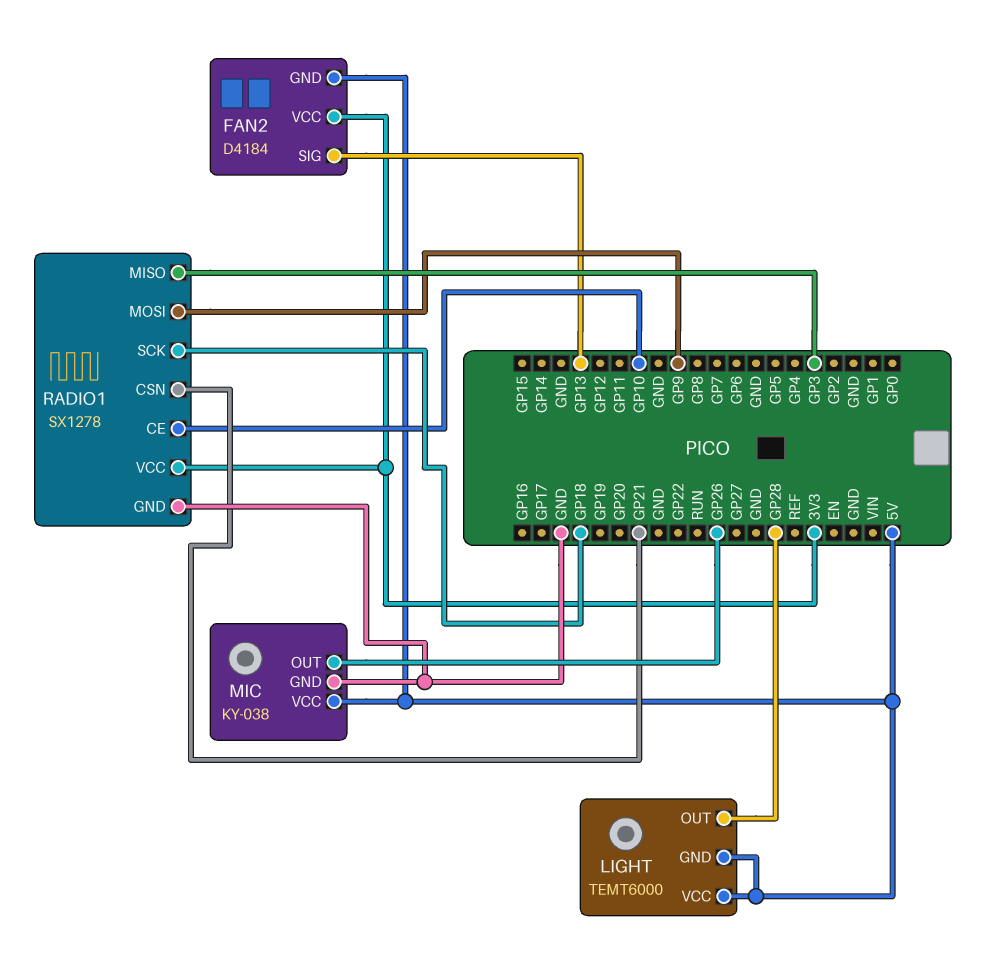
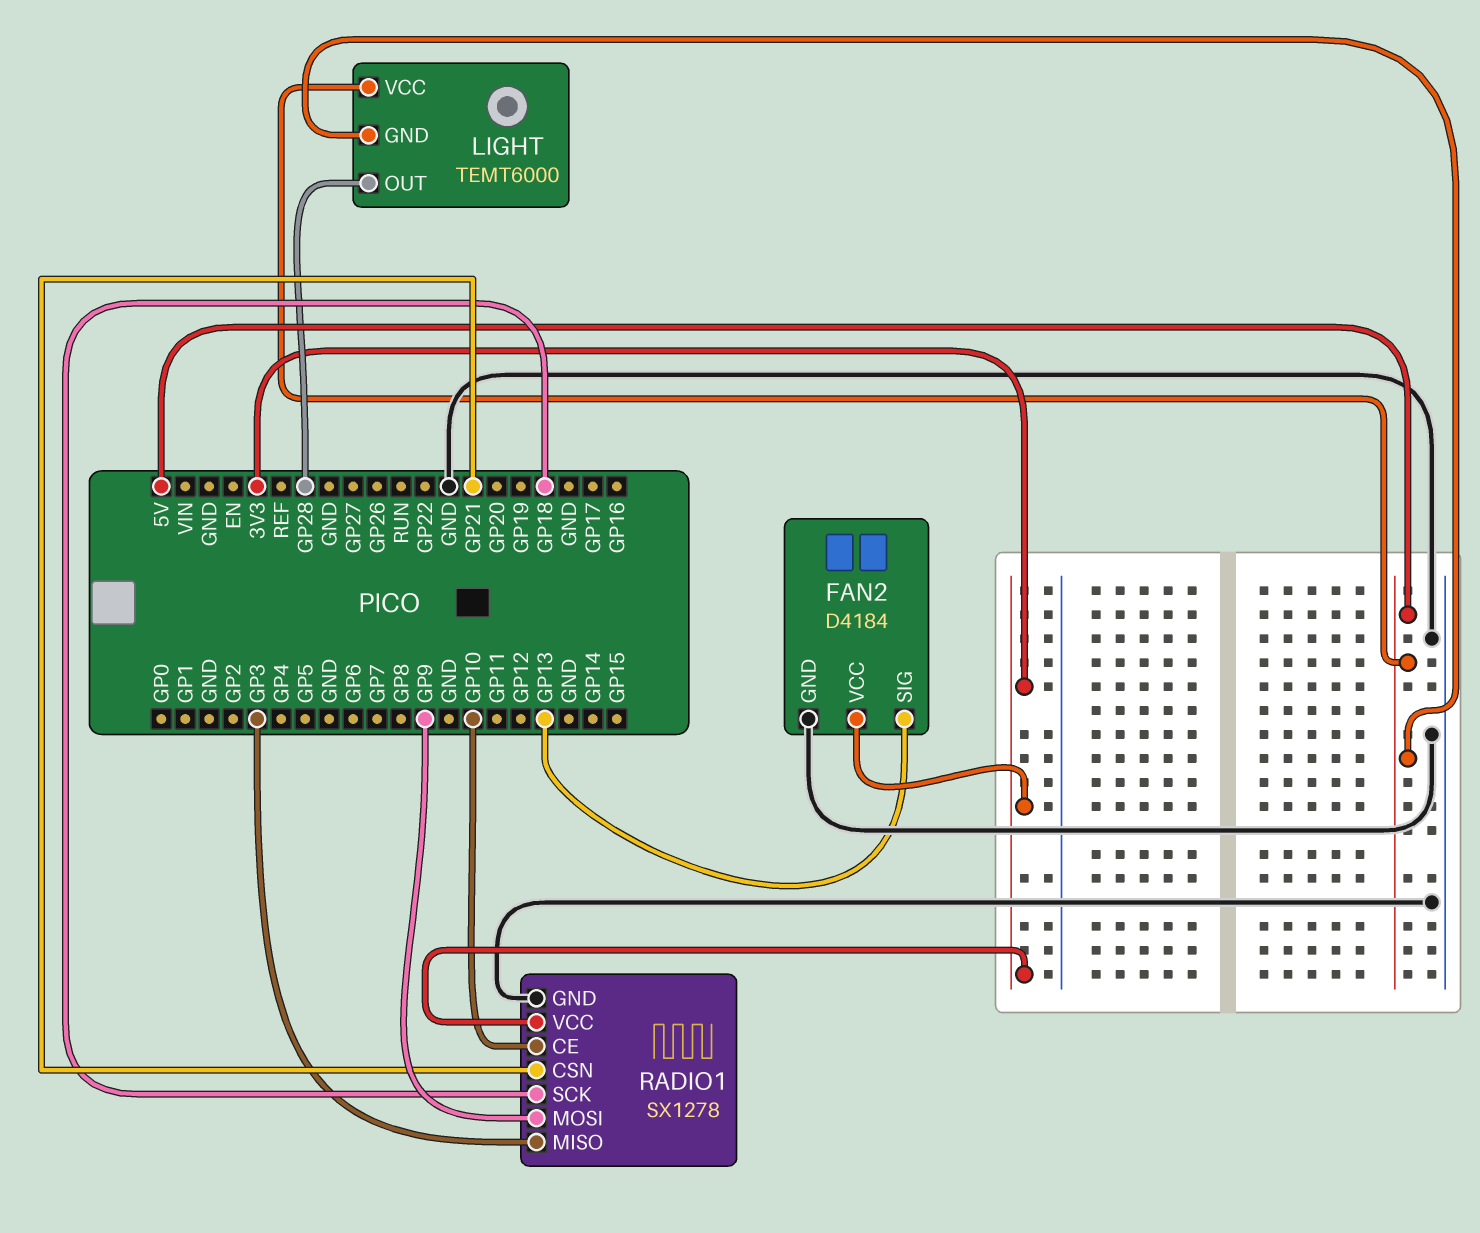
FAN2 pin GND: 5V -> GND
MIC: KY-038 -> none
MIC pin GND: GND -> none
MIC pin OUT: GP26 -> none
MIC pin VCC: 5V -> none

